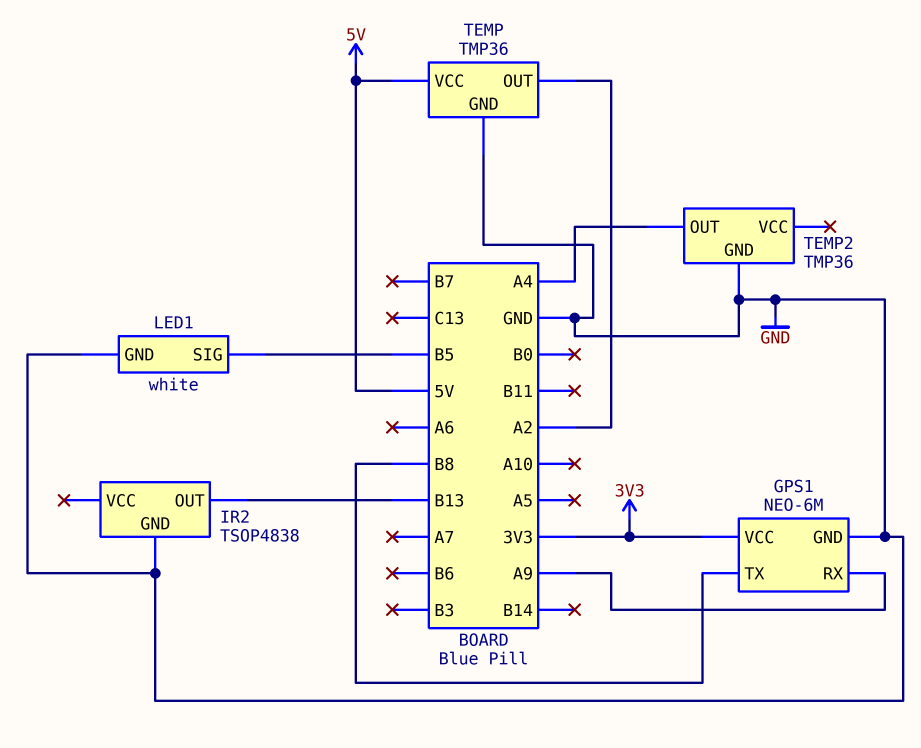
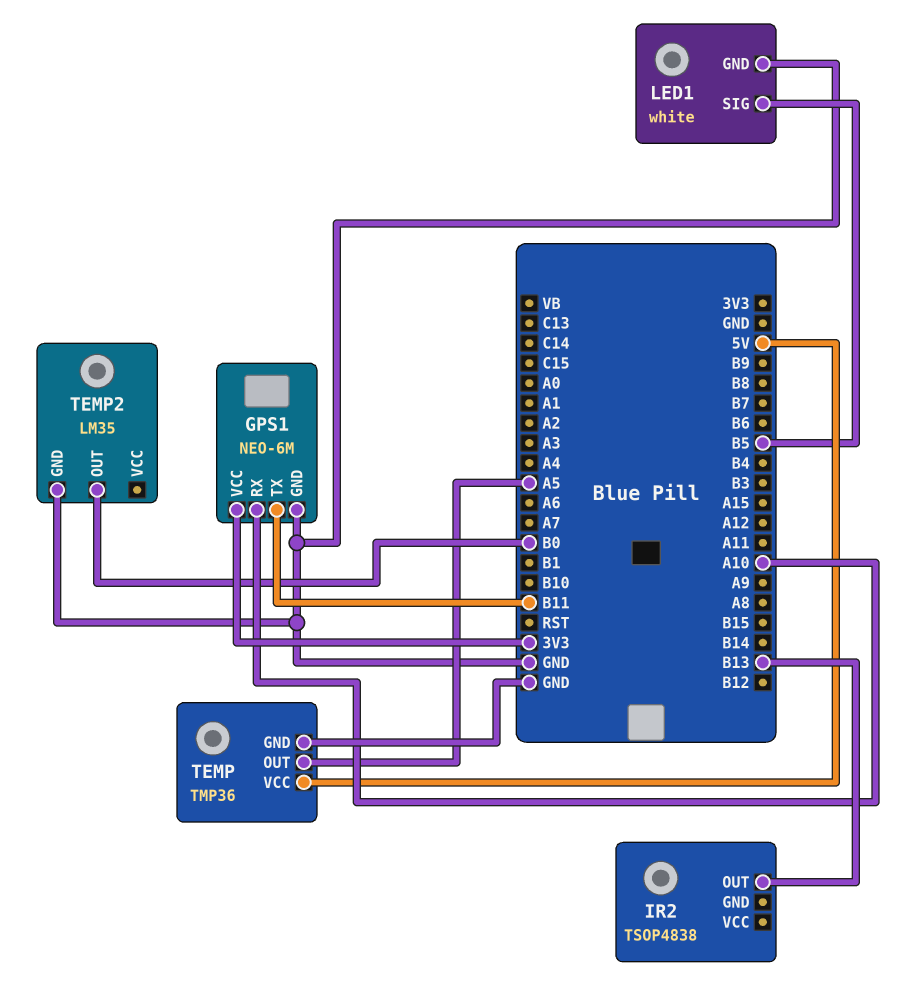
GPS1 pin RX: A9 -> A10
GPS1 pin TX: B8 -> B11
IR2 pin GND: GND -> none
TEMP pin OUT: A2 -> A5
TEMP2: TMP36 -> LM35
TEMP2 pin OUT: A4 -> B0

